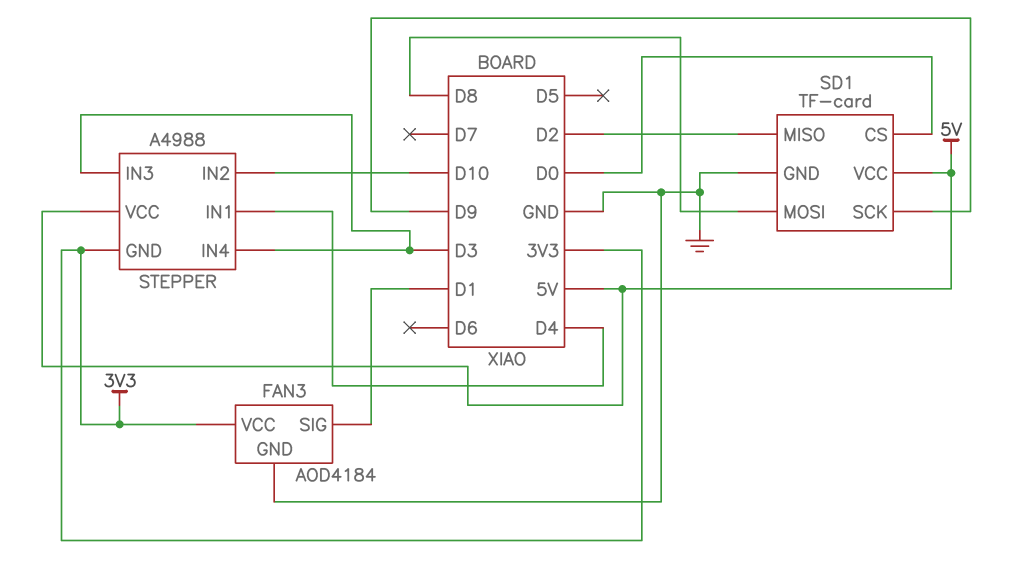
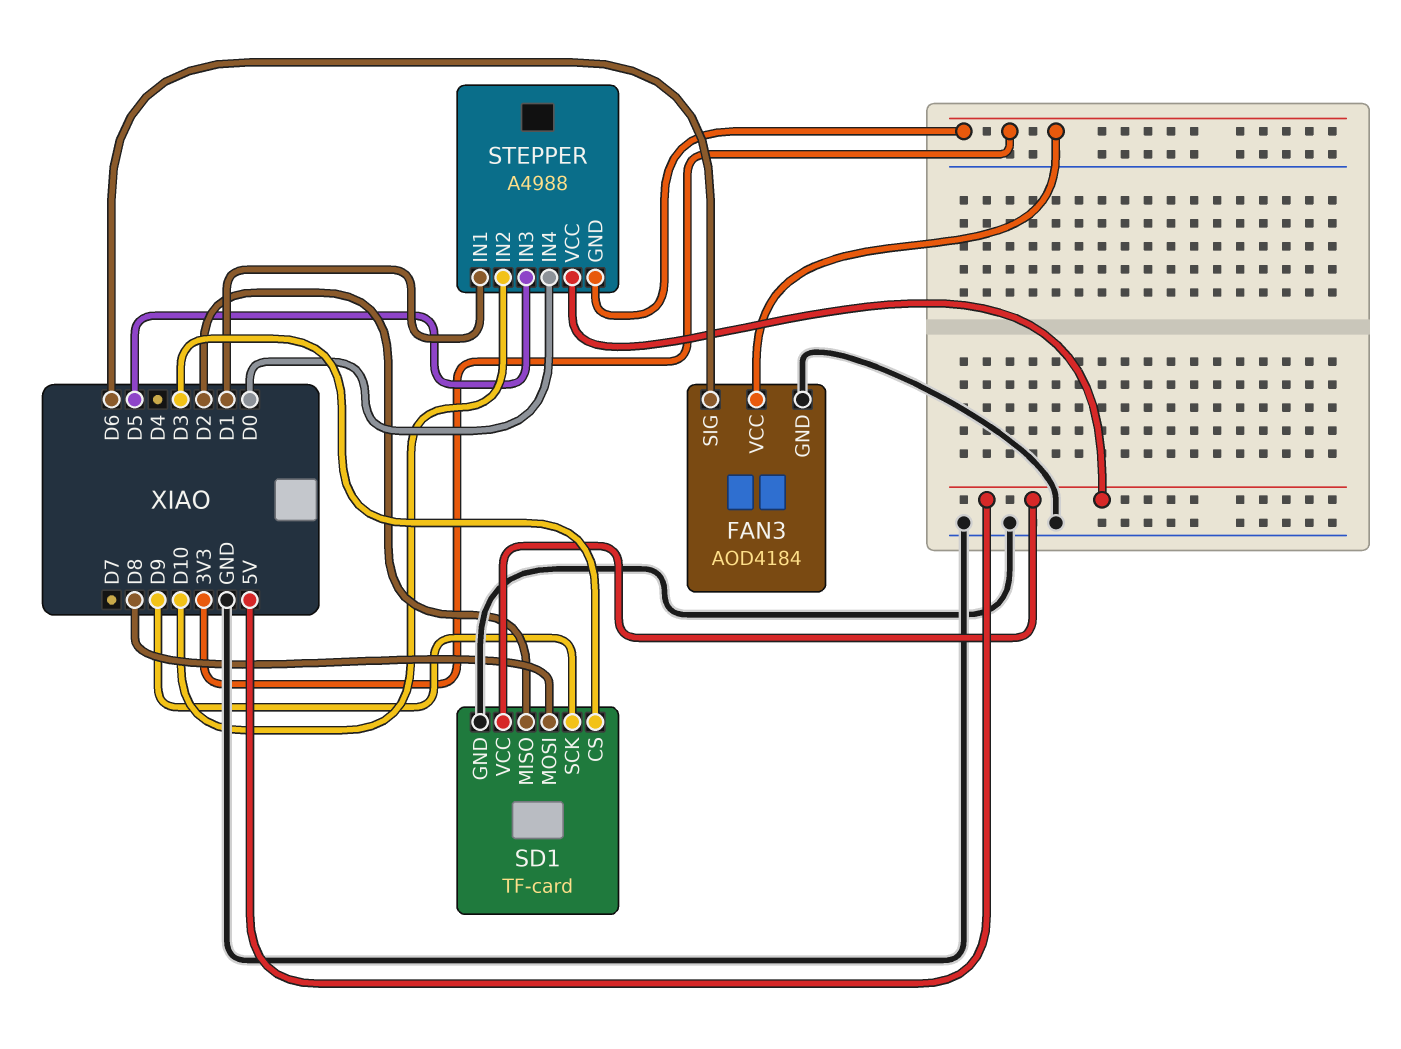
FAN3 pin SIG: D1 -> D6
SD1 pin CS: D0 -> D3
STEPPER pin IN1: D4 -> D1
STEPPER pin IN3: D3 -> D5
STEPPER pin IN4: D3 -> D0

